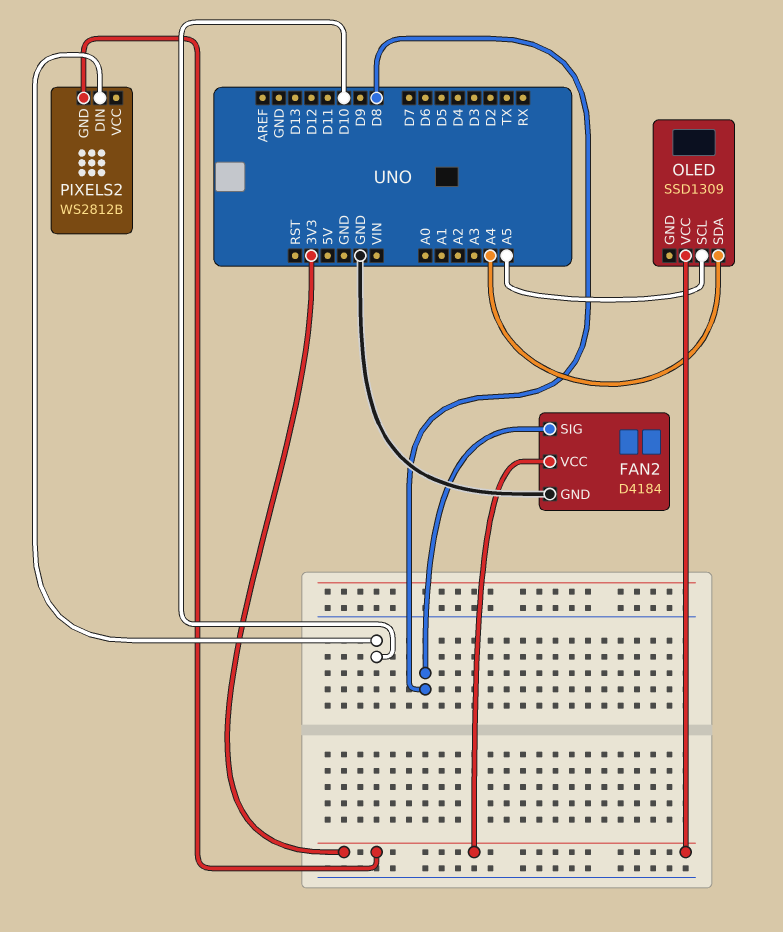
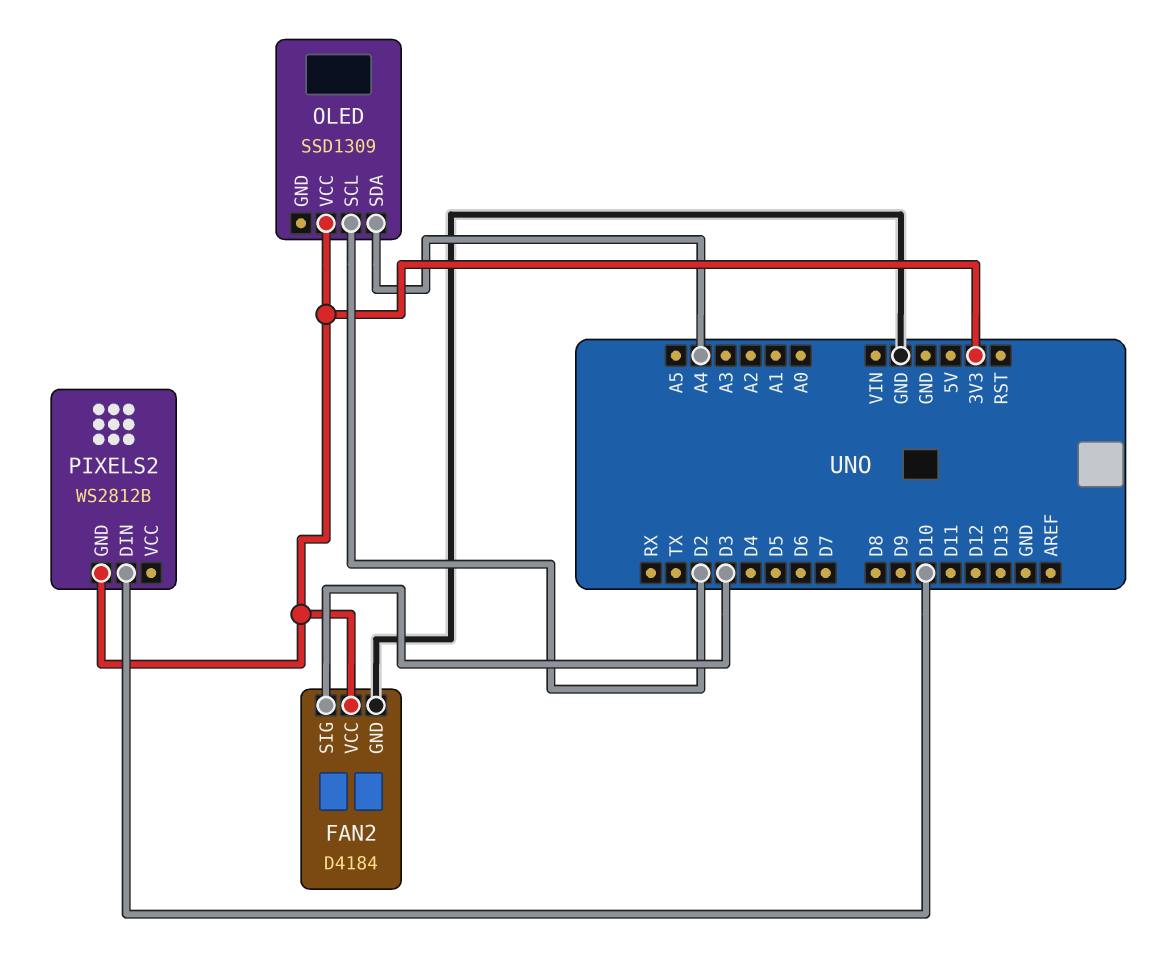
FAN2 pin SIG: D8 -> D3
OLED pin SCL: A5 -> D2

